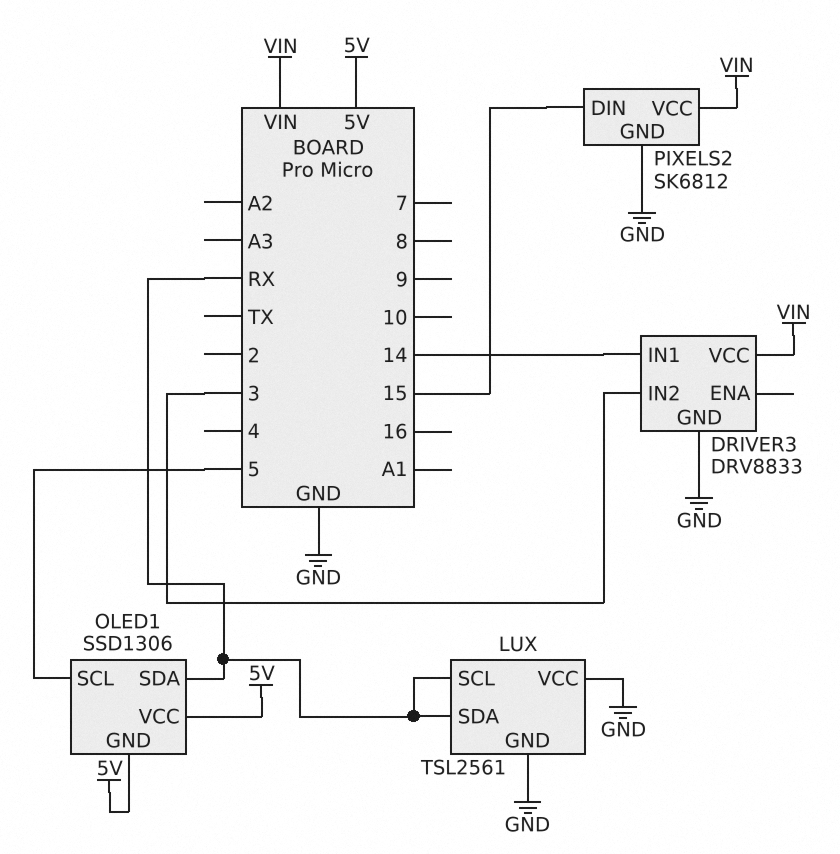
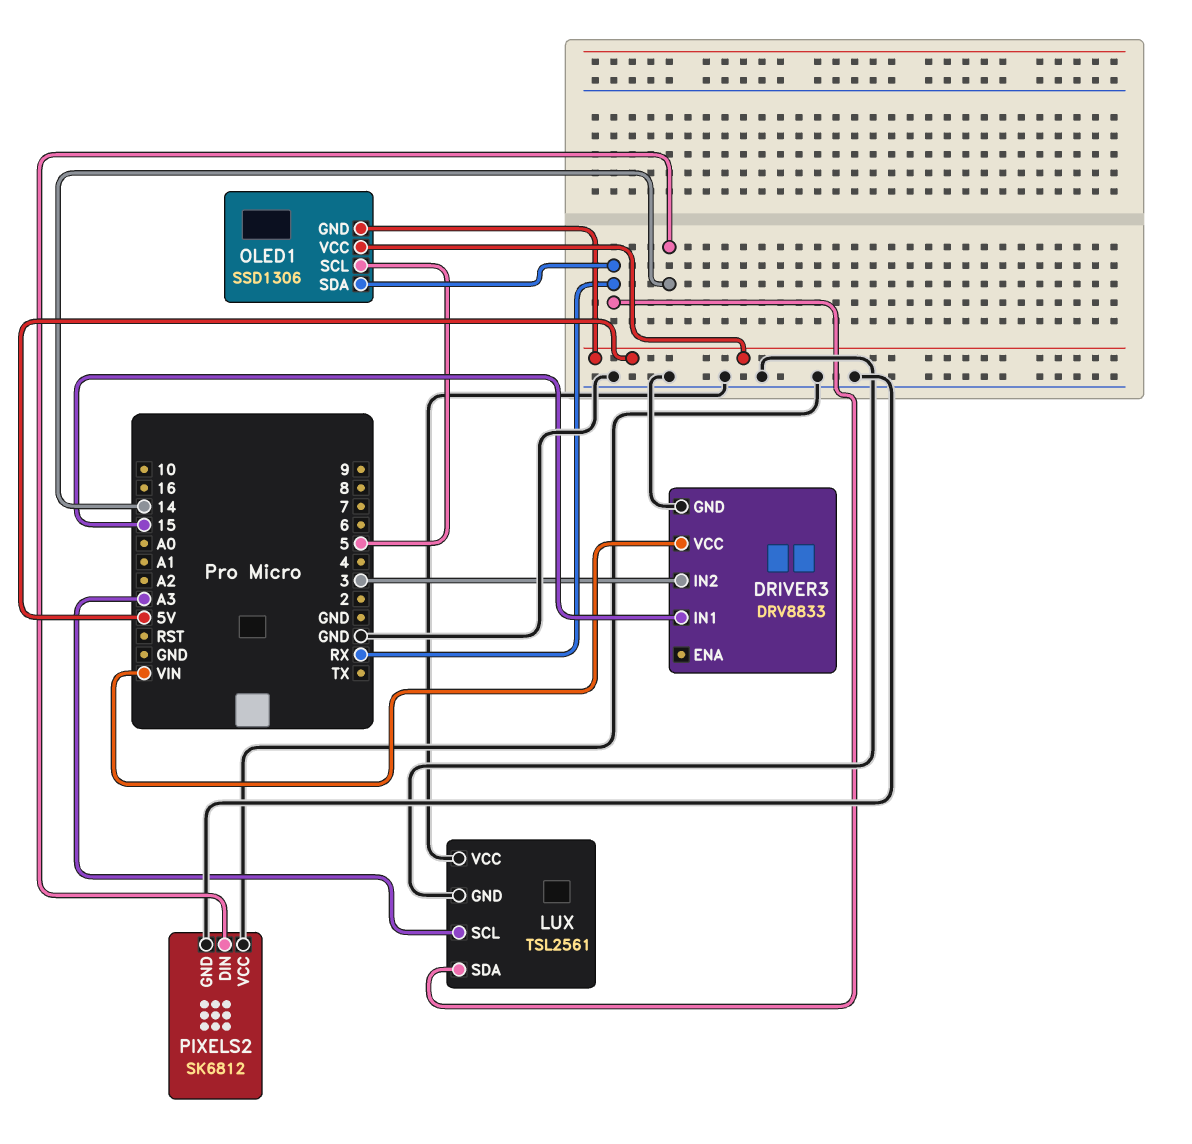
DRIVER3 pin IN1: 14 -> 15
LUX pin SCL: RX -> A3
PIXELS2 pin DIN: 15 -> 14
PIXELS2 pin VCC: VIN -> GND

